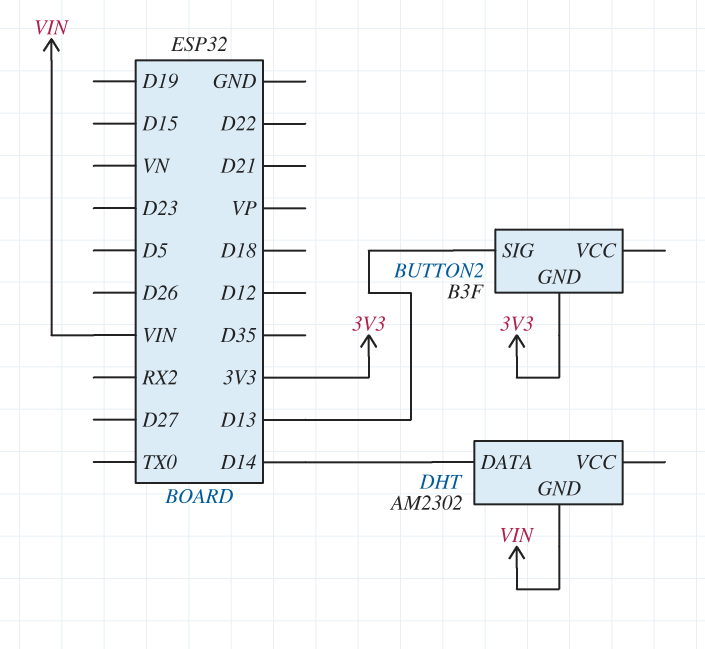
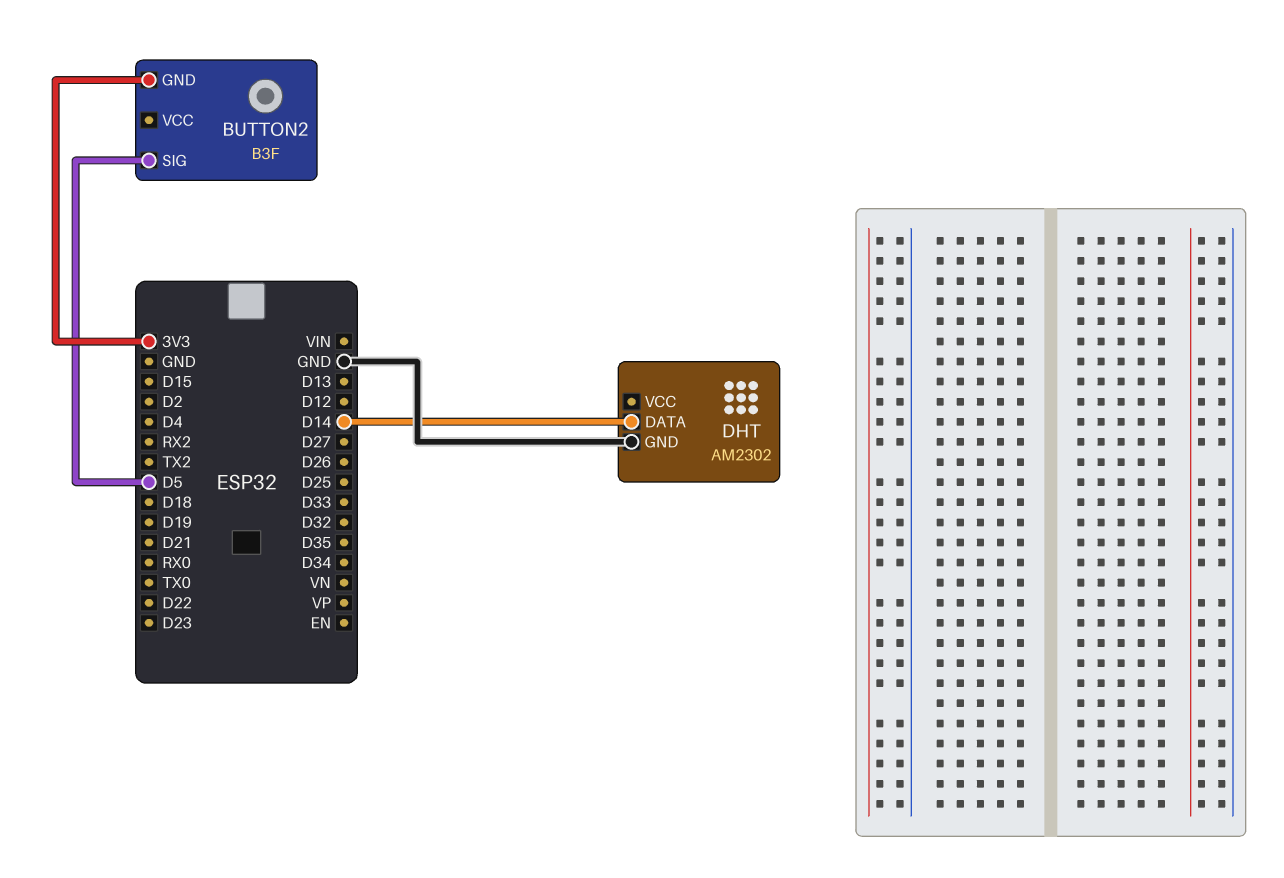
BUTTON2 pin SIG: D13 -> D5
DHT pin GND: VIN -> GND

